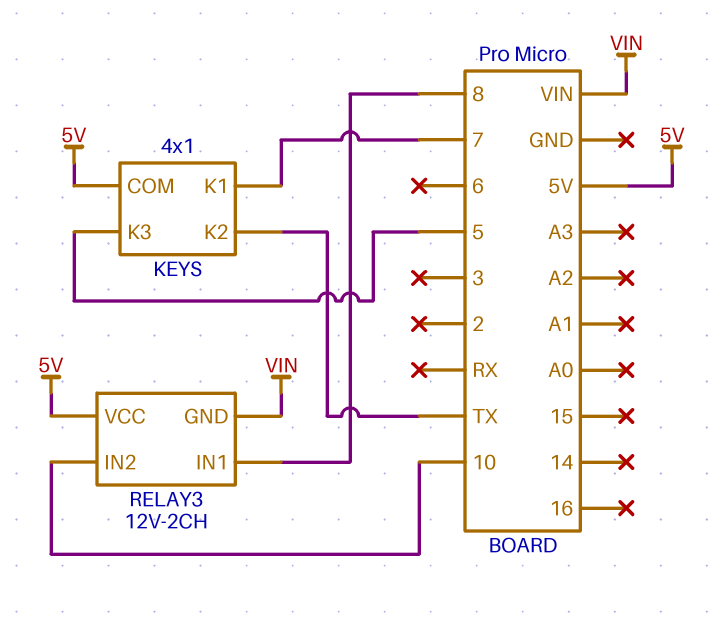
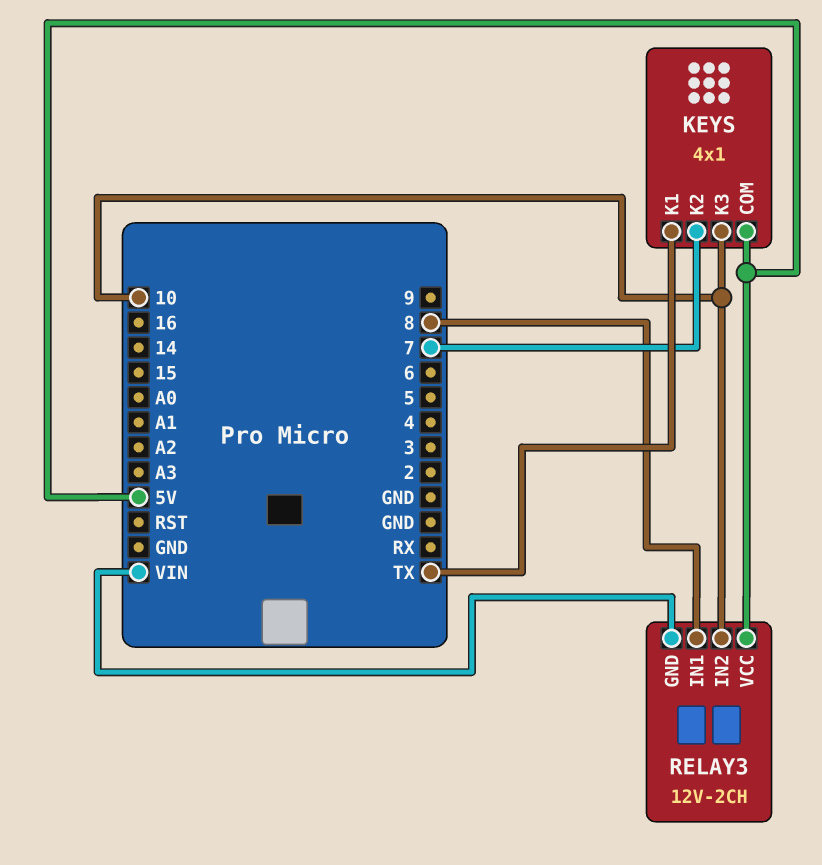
KEYS pin K1: 7 -> TX
KEYS pin K2: TX -> 7
KEYS pin K3: 5 -> 10

